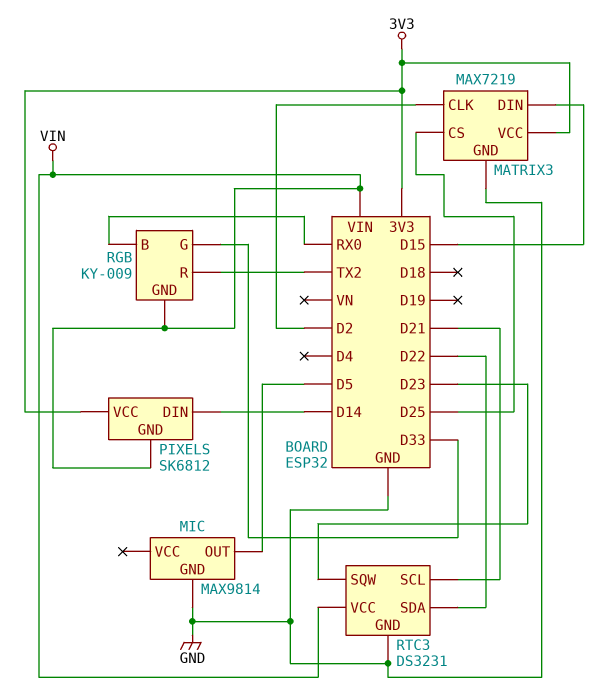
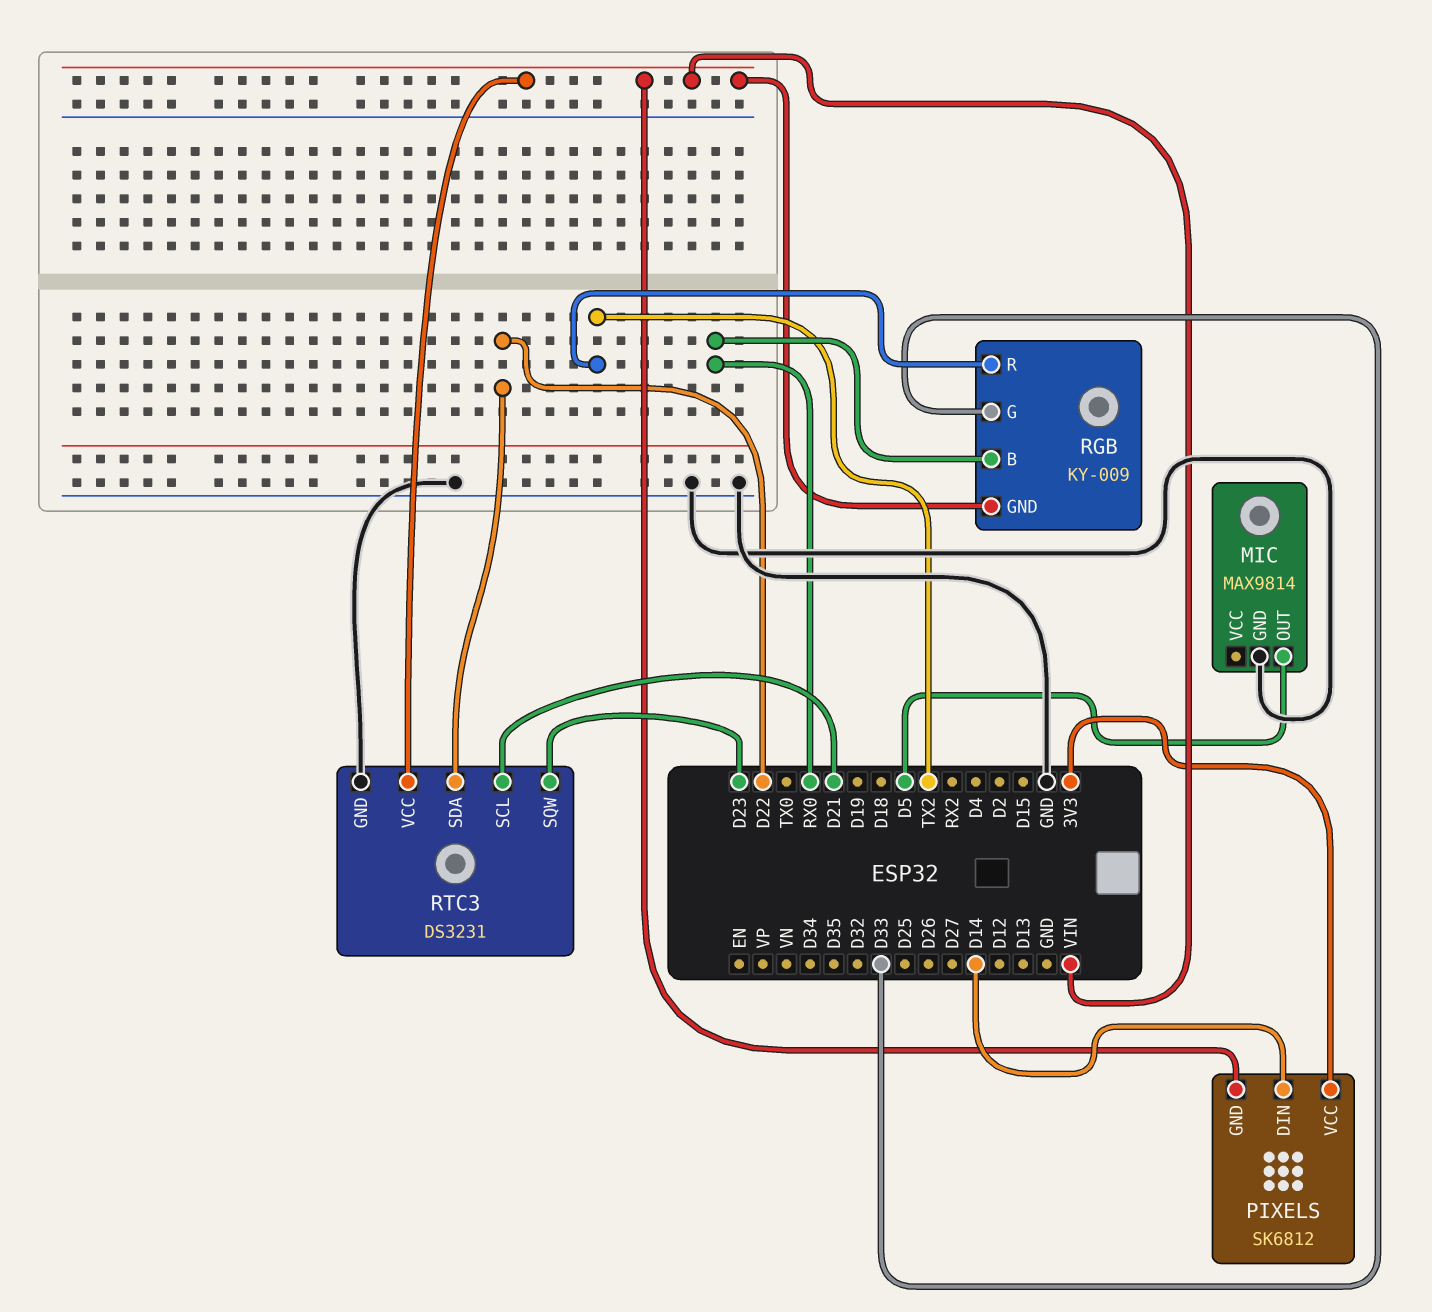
MATRIX3: MAX7219 -> none
MATRIX3 pin CLK: D2 -> none
MATRIX3 pin CS: D25 -> none
MATRIX3 pin DIN: D15 -> none
MATRIX3 pin GND: GND -> none
MATRIX3 pin VCC: 3V3 -> none

